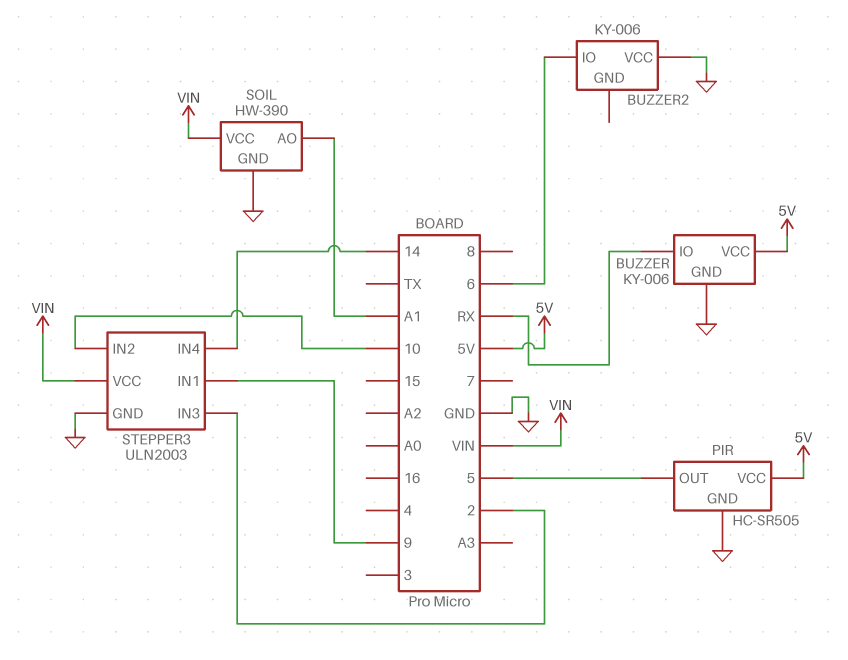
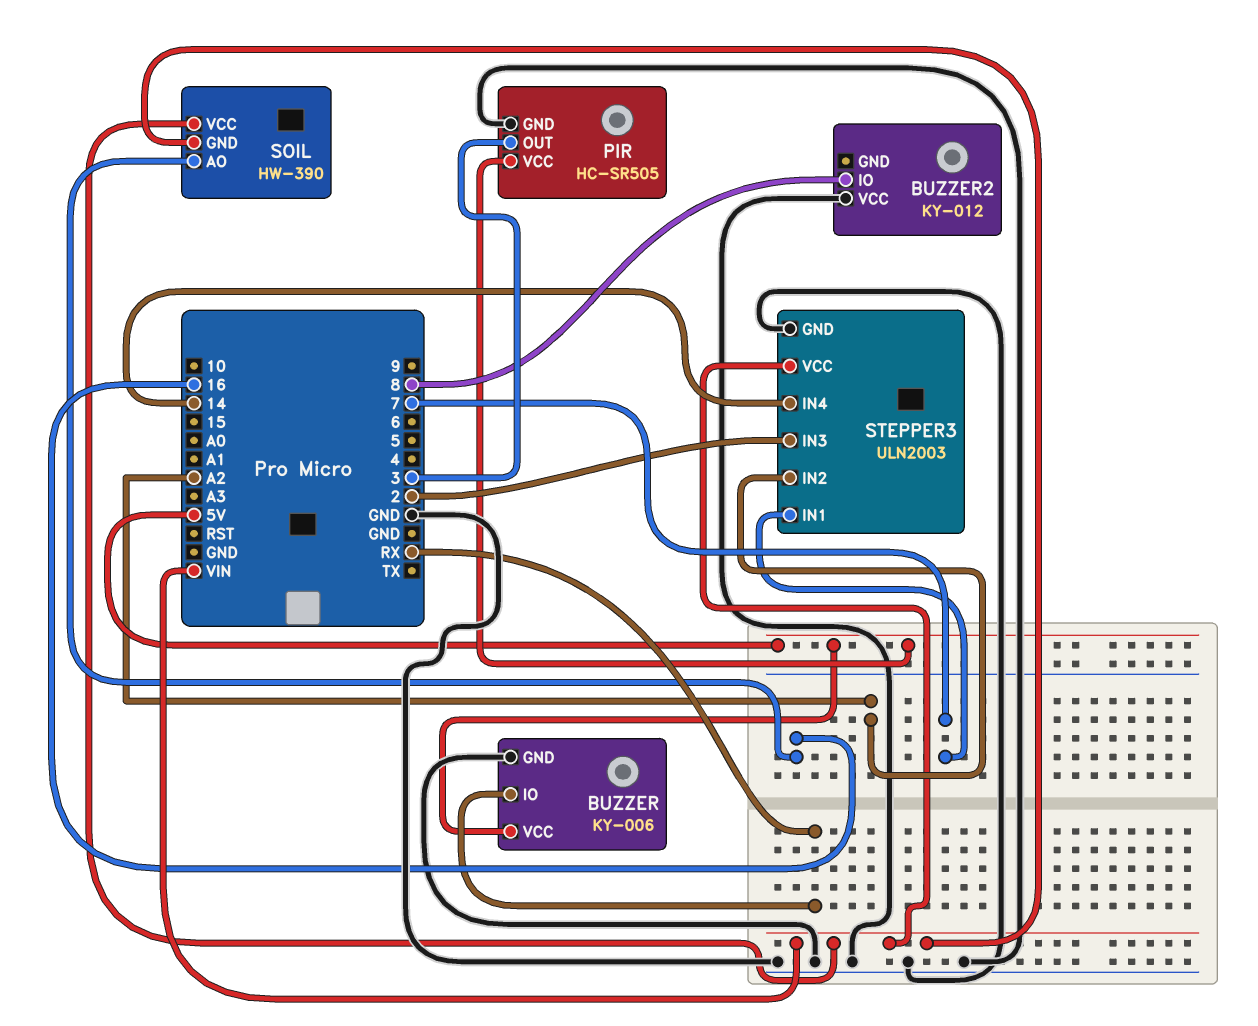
BUZZER2: KY-006 -> KY-012
BUZZER2 pin IO: 6 -> 8
PIR pin OUT: 5 -> 3
SOIL pin AO: A1 -> 16
SOIL pin GND: GND -> VIN
STEPPER3 pin IN1: 9 -> 7
STEPPER3 pin IN2: 10 -> A2

